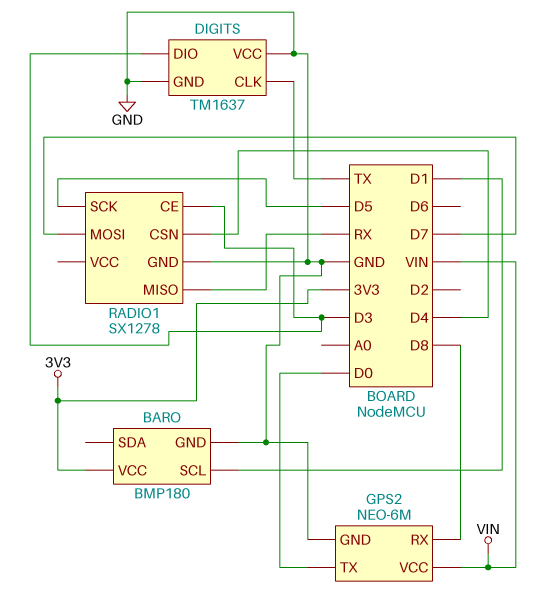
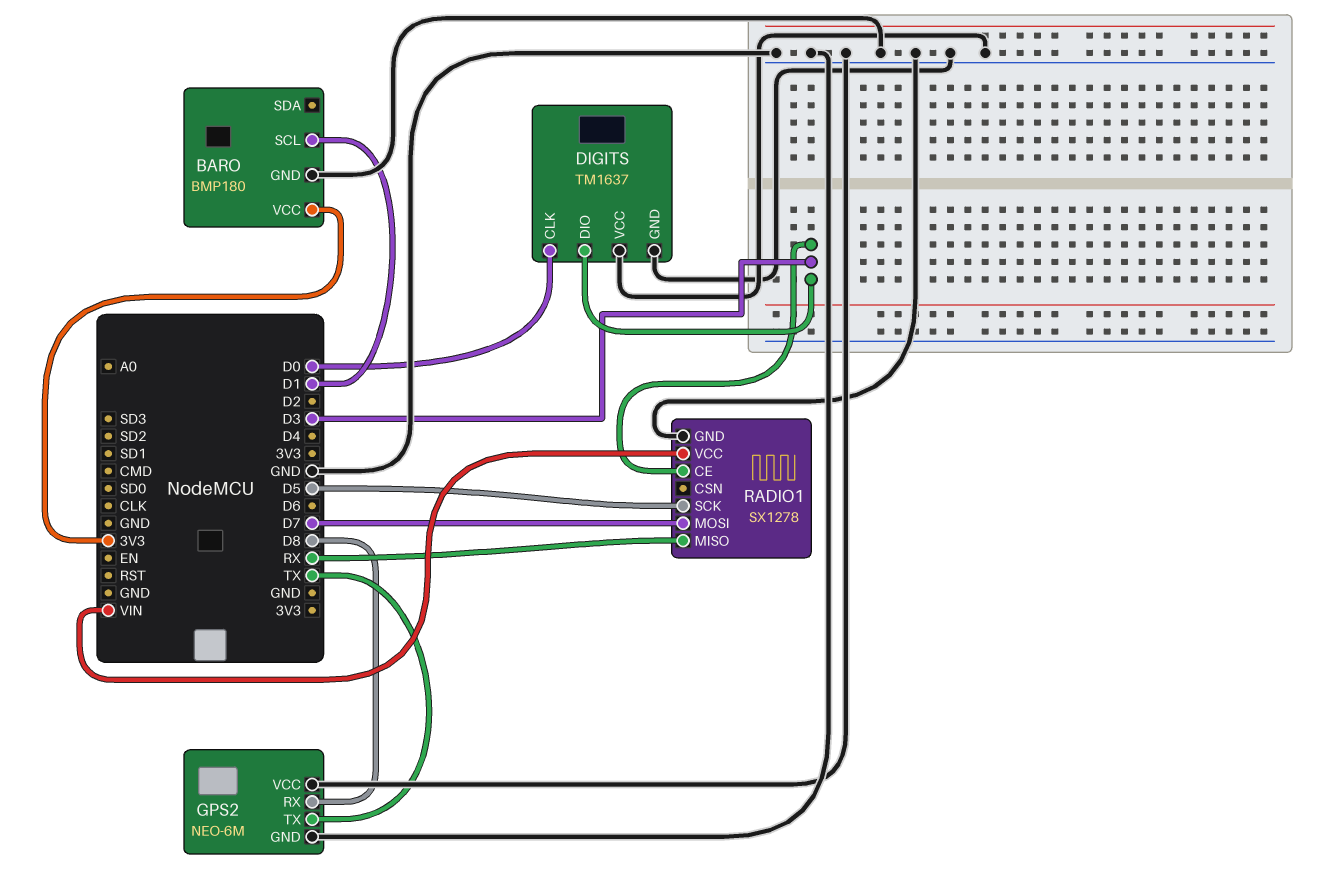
DIGITS pin CLK: TX -> D0
GPS2 pin TX: D0 -> TX
GPS2 pin VCC: VIN -> GND
RADIO1 pin CSN: D4 -> none
RADIO1 pin VCC: none -> VIN

